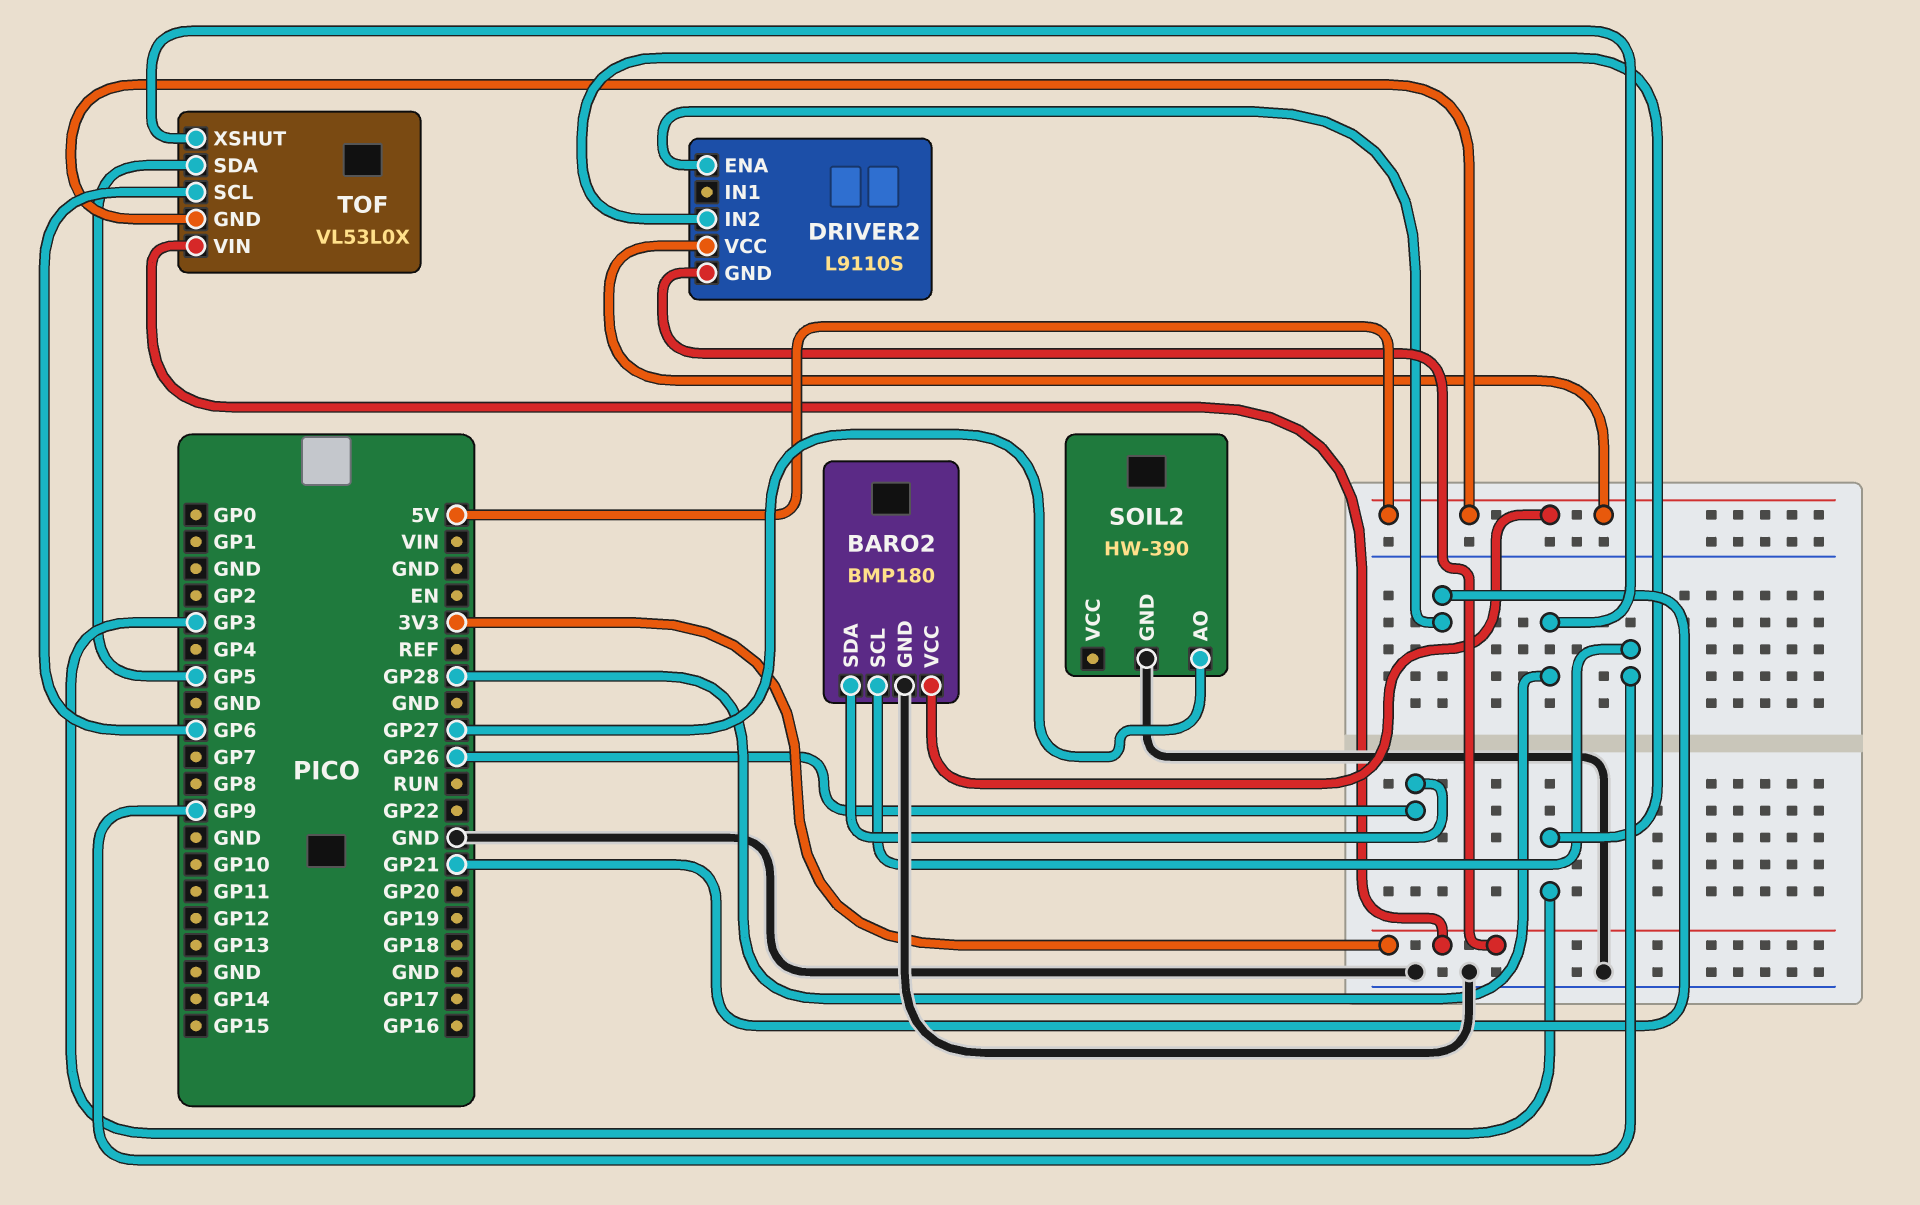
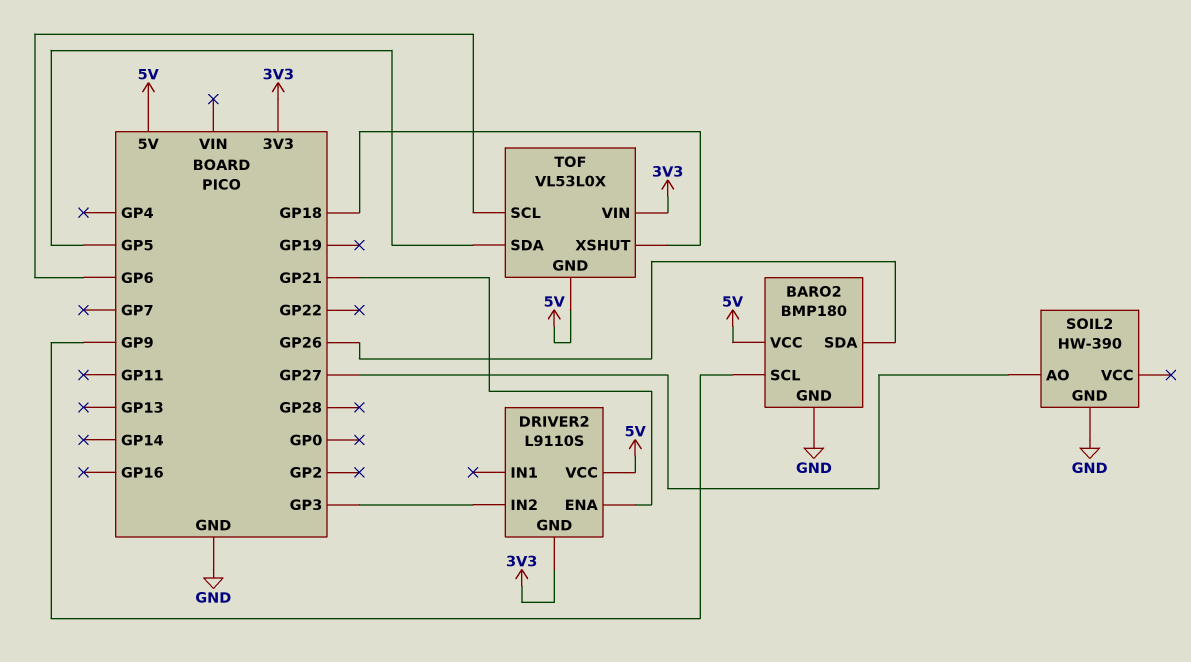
TOF pin XSHUT: GP28 -> GP18

